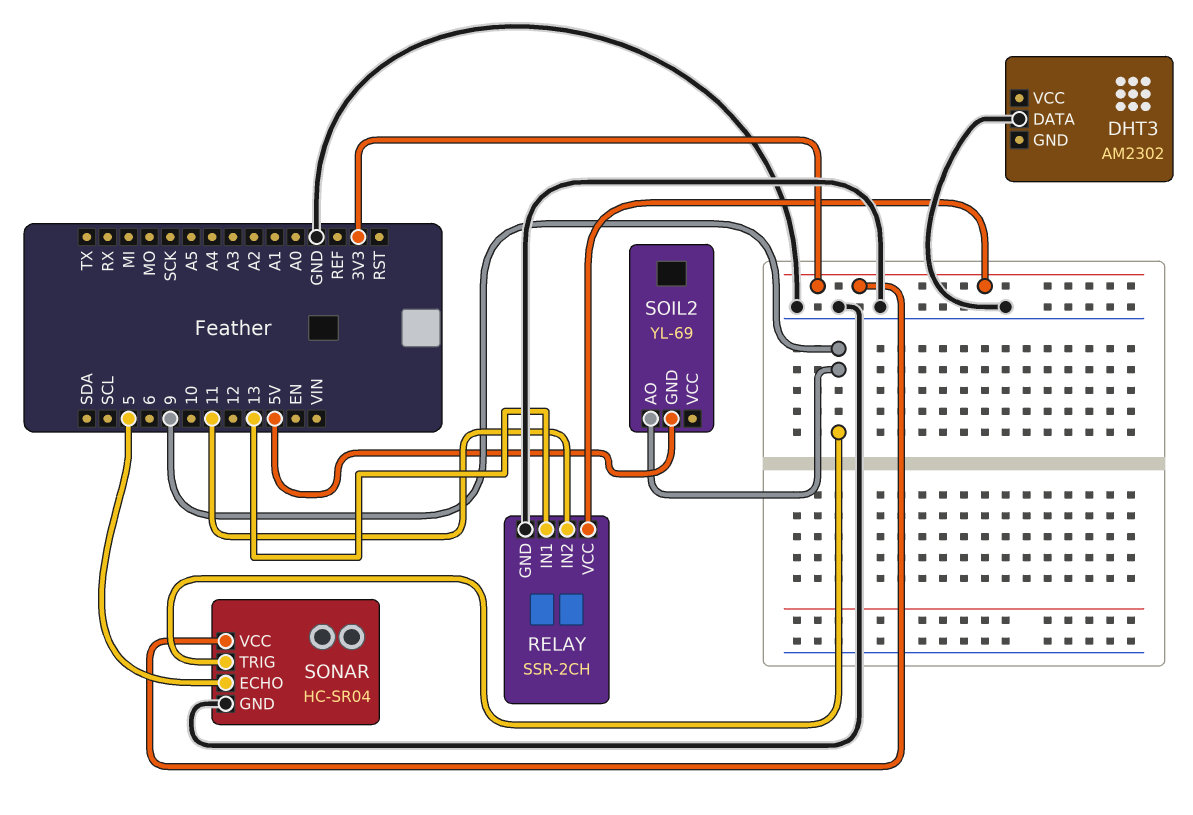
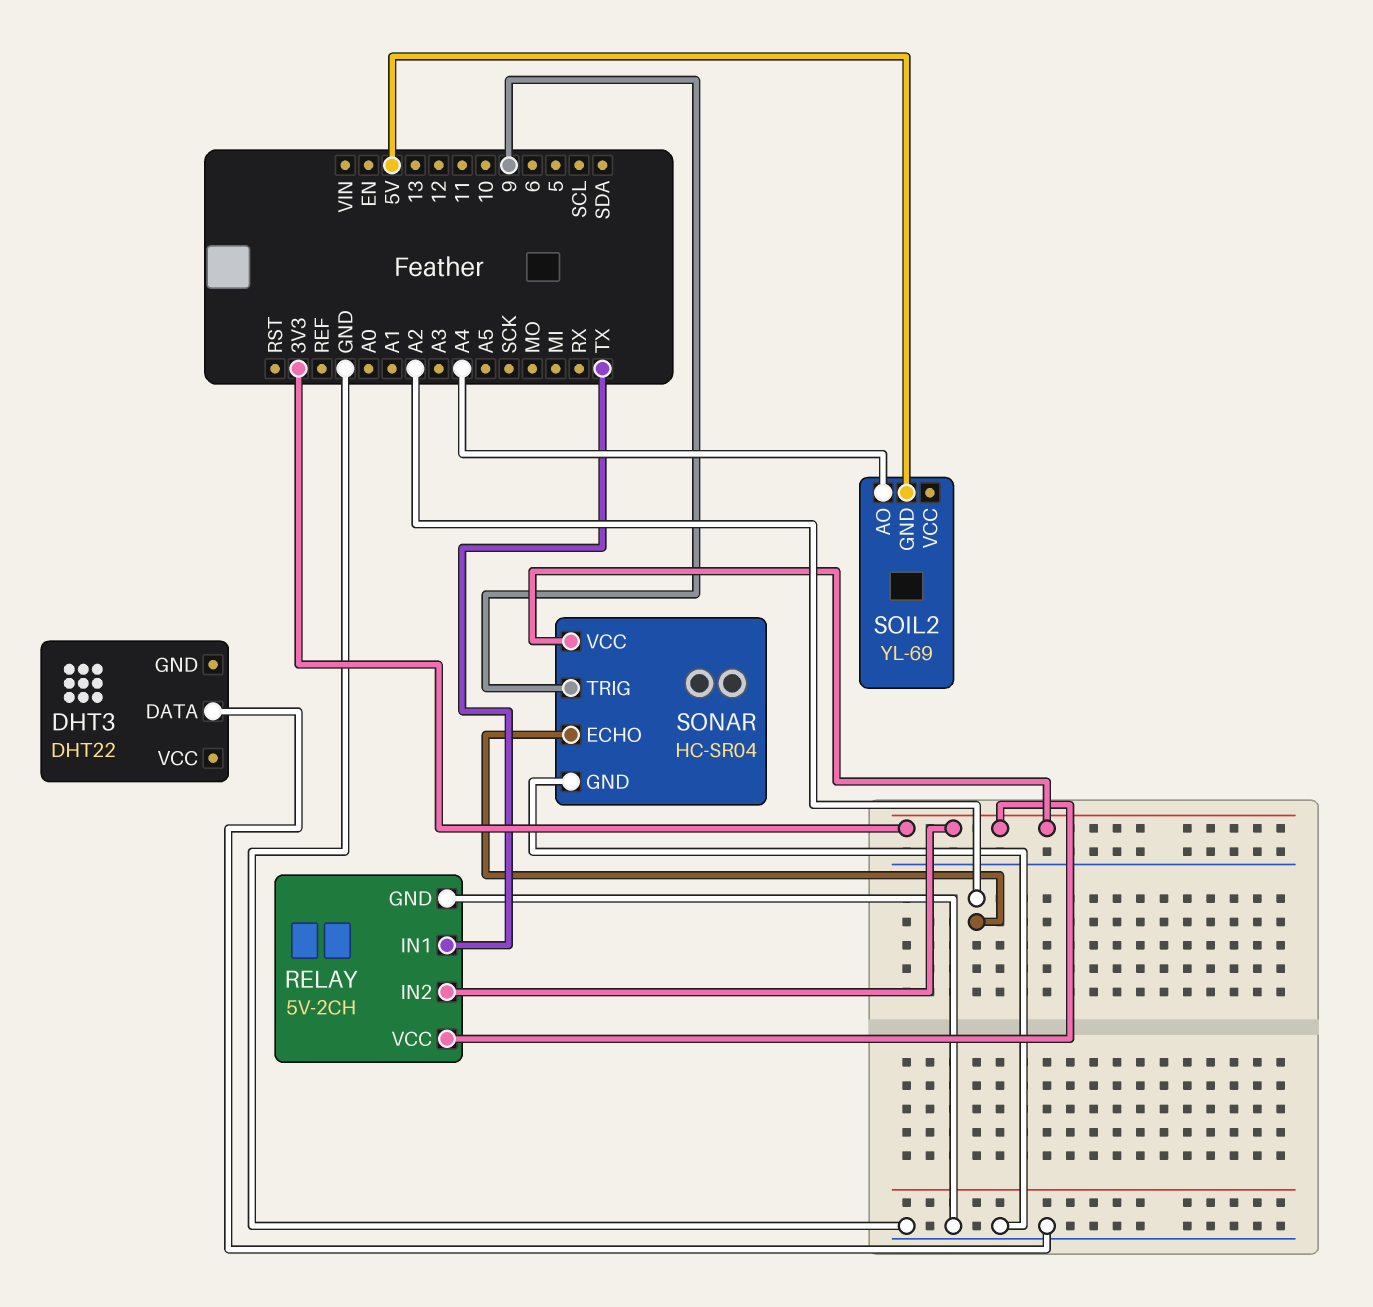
DHT3: AM2302 -> DHT22
RELAY: SSR-2CH -> 5V-2CH
RELAY pin IN1: 13 -> TX
RELAY pin IN2: 11 -> 3V3
SOIL2 pin AO: 9 -> A4
SONAR pin ECHO: 5 -> A2

